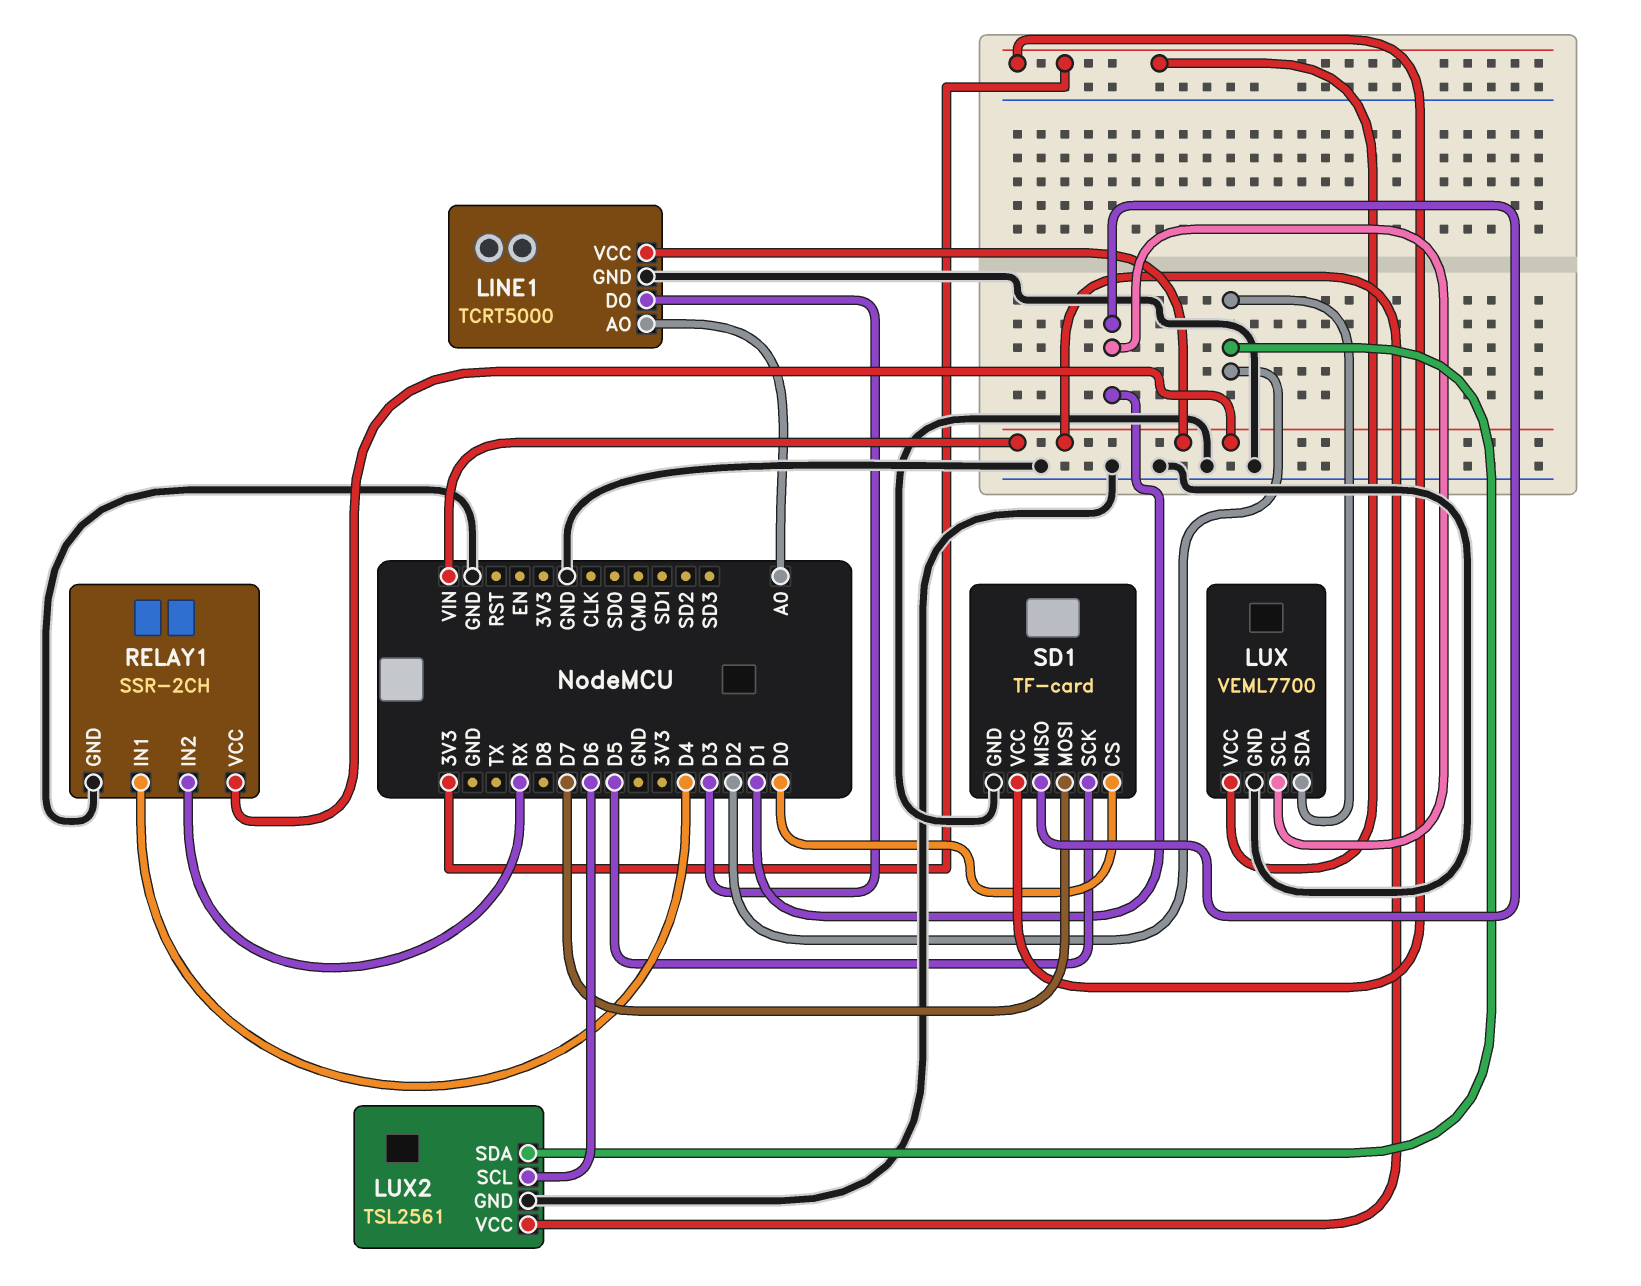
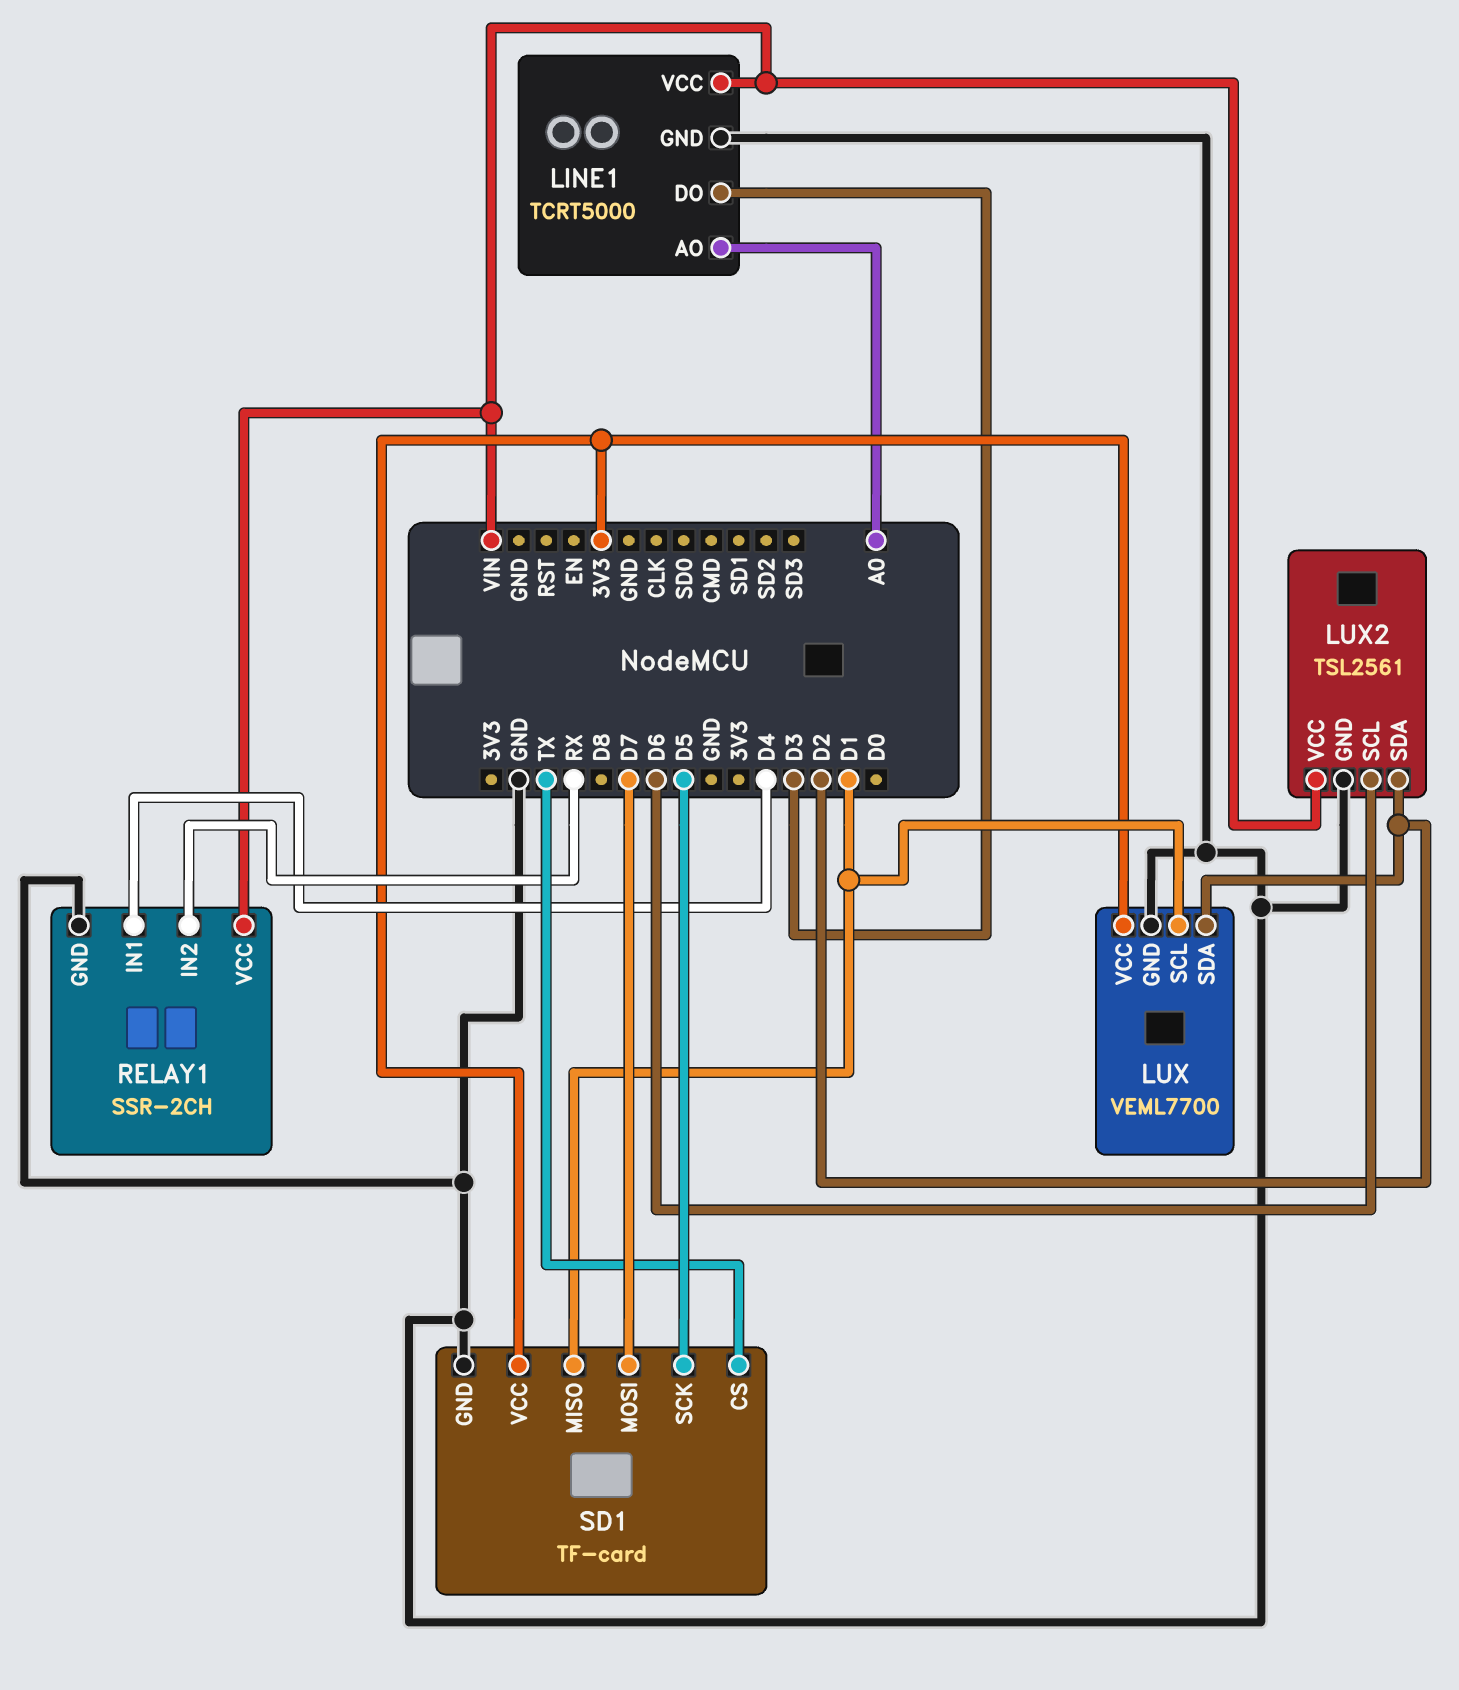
SD1 pin CS: D0 -> TX

